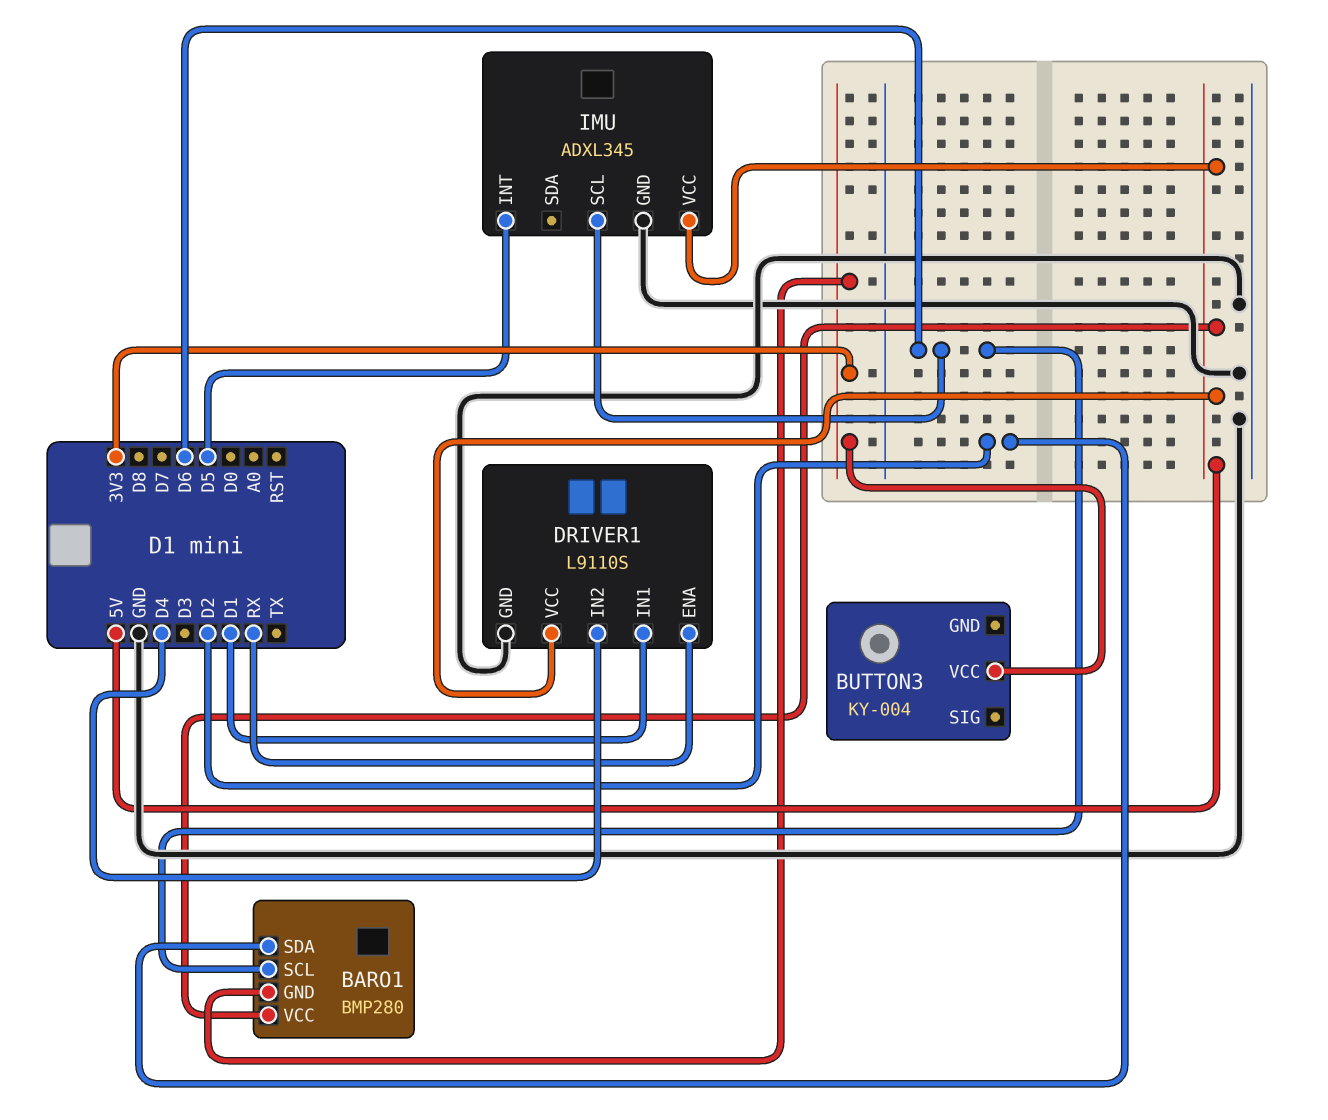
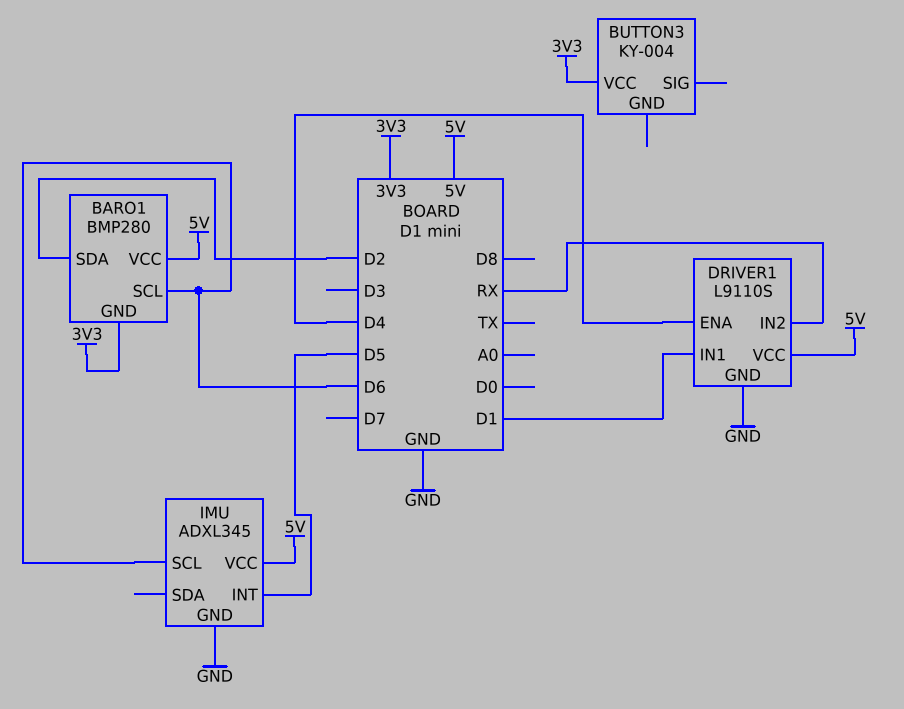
DRIVER1 pin ENA: RX -> D4
DRIVER1 pin IN2: D4 -> RX

